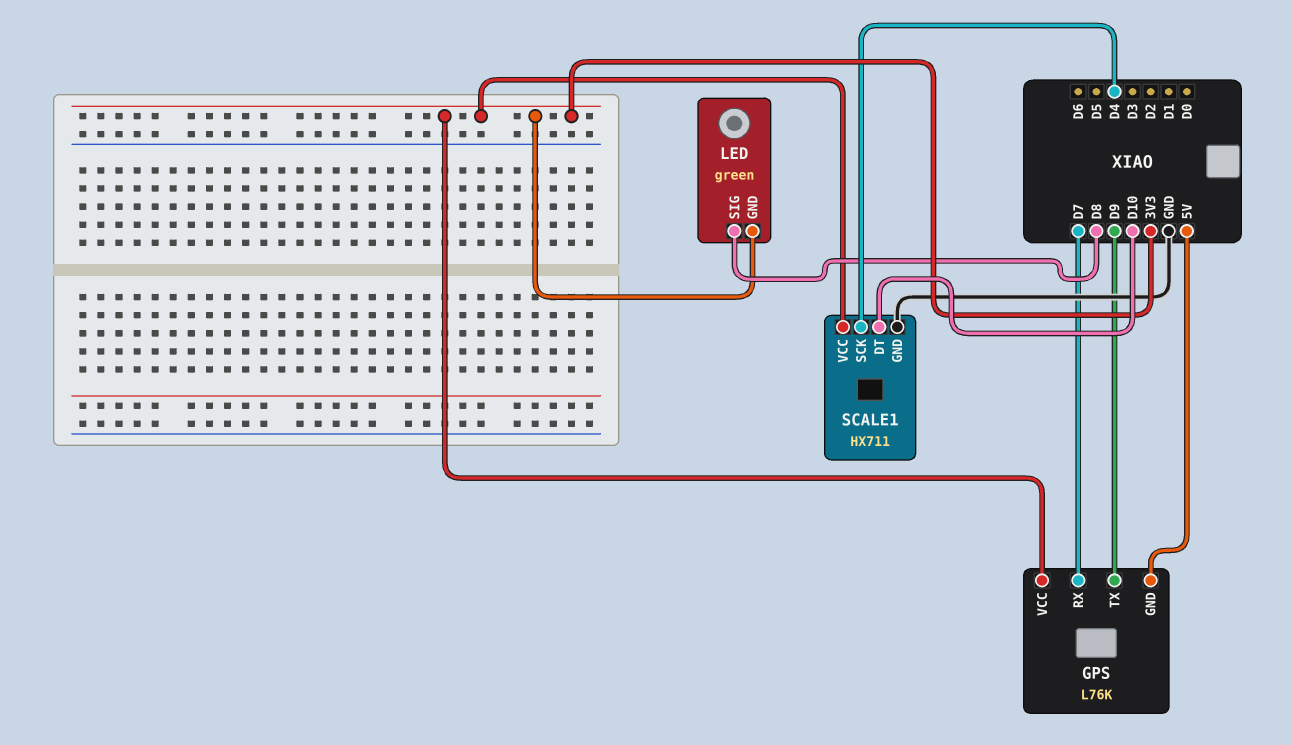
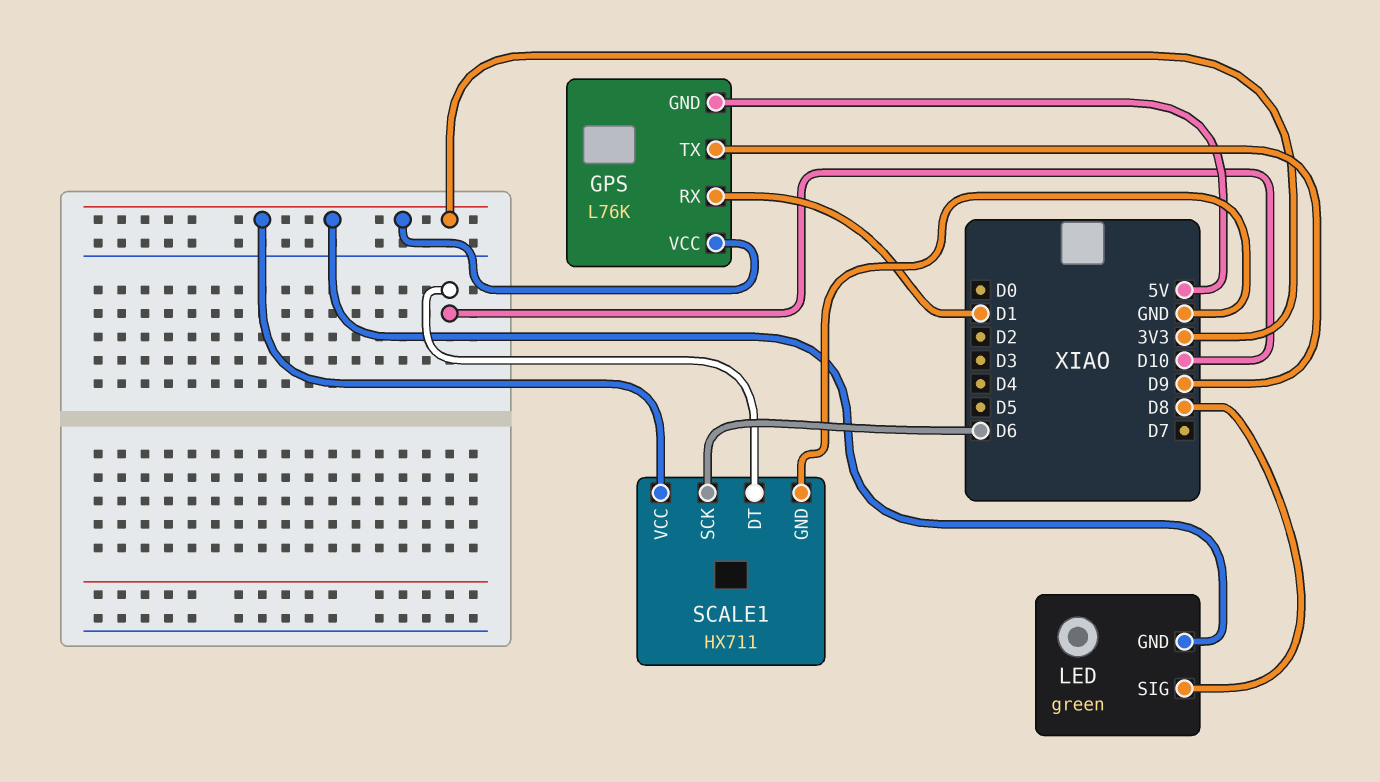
GPS pin RX: D7 -> D1
SCALE1 pin SCK: D4 -> D6

